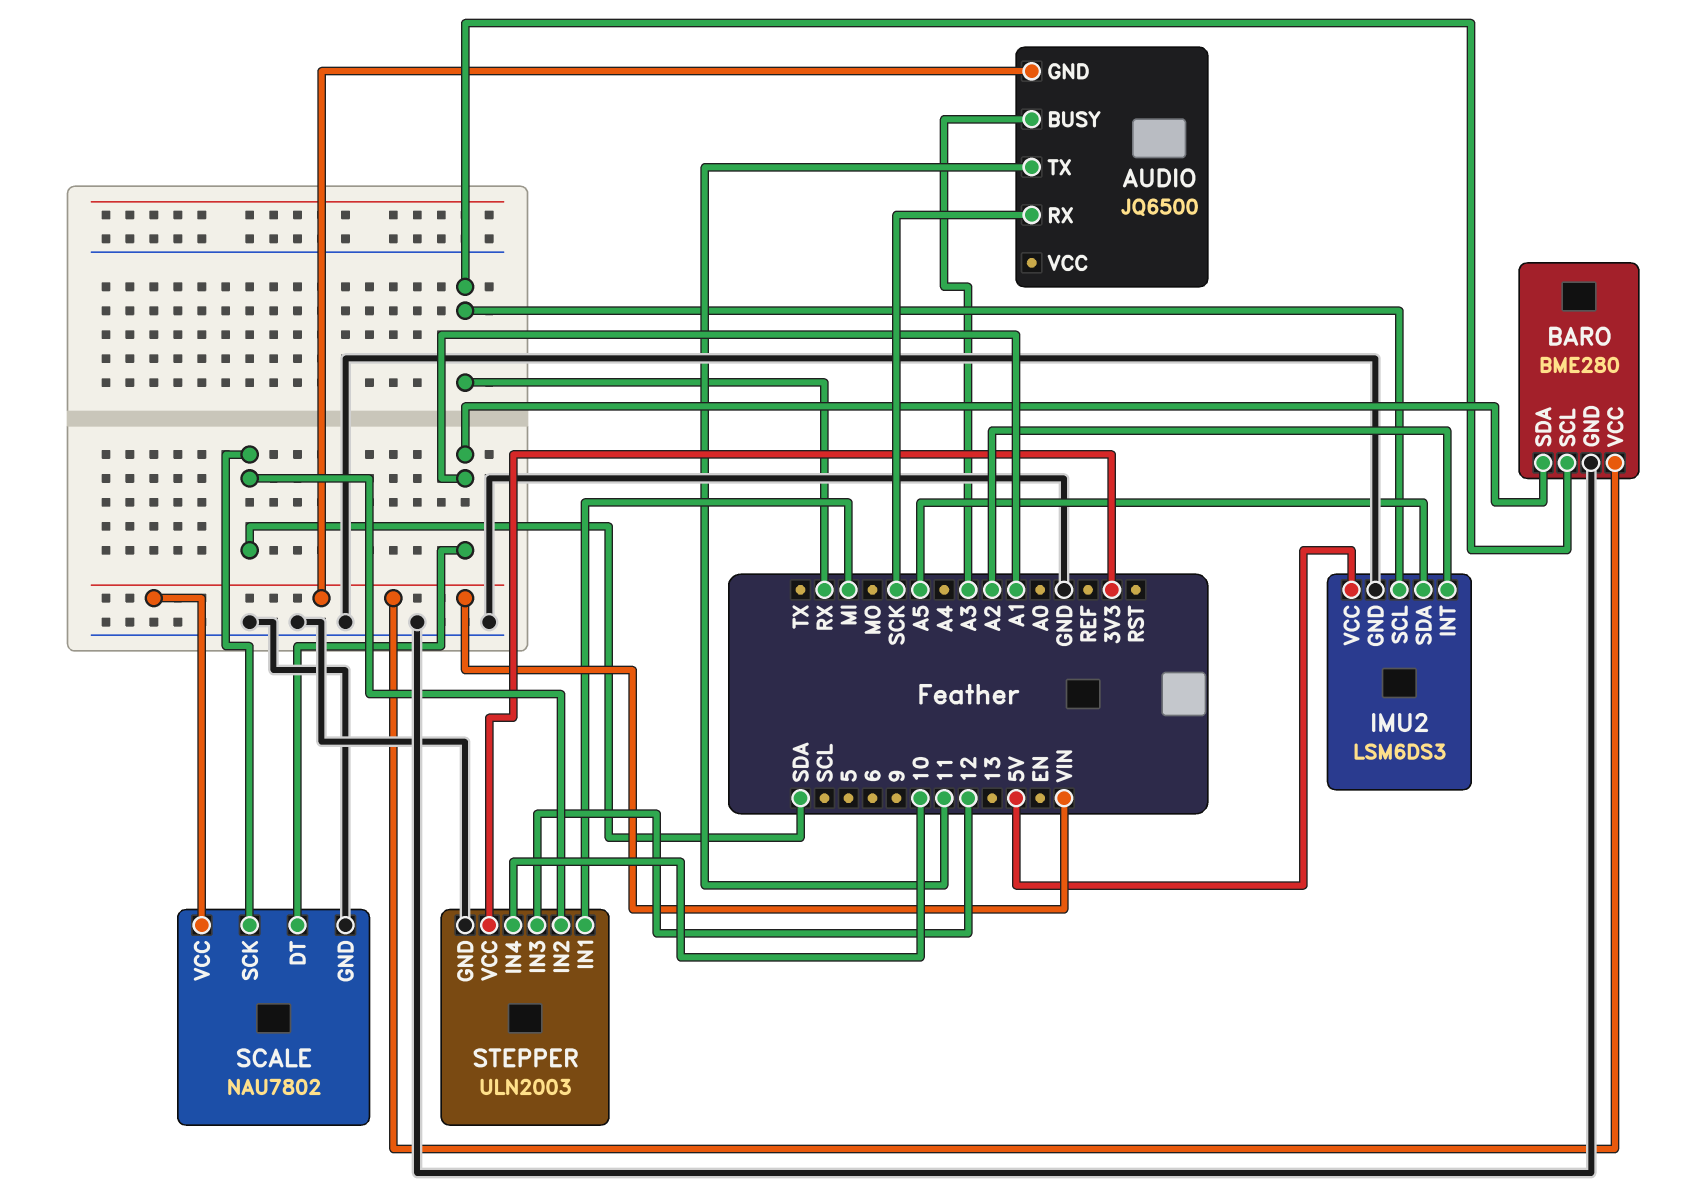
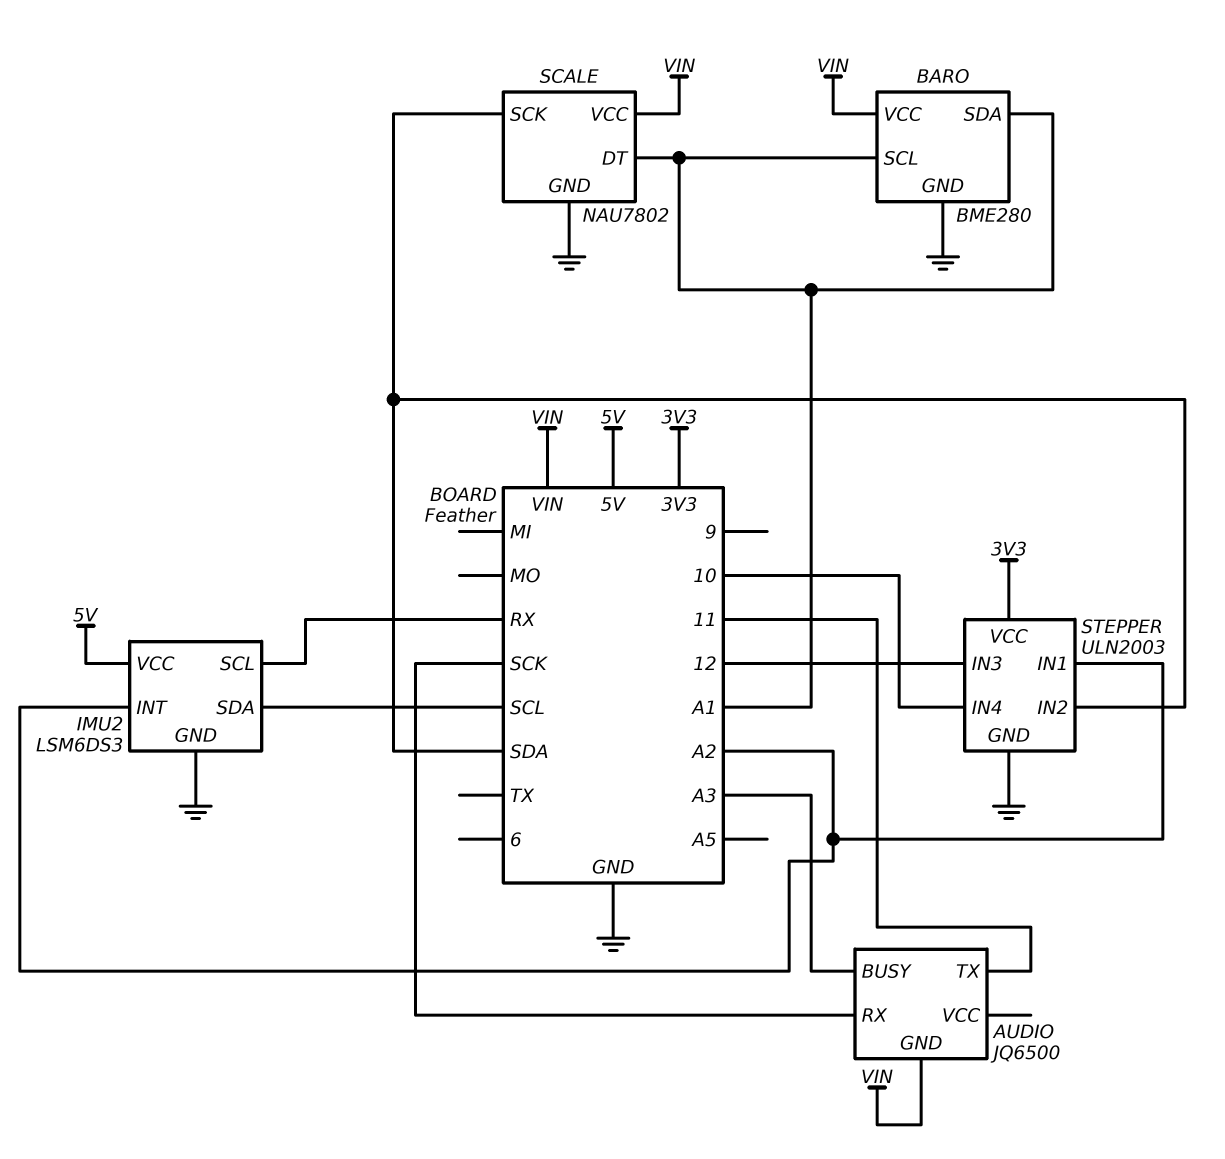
BARO pin SCL: RX -> A1
IMU2 pin SDA: A5 -> SCL
STEPPER pin IN1: MI -> A2

